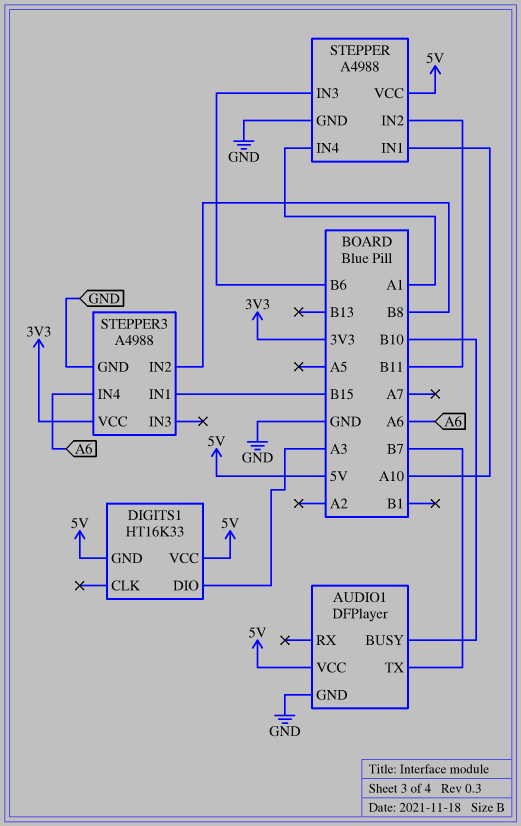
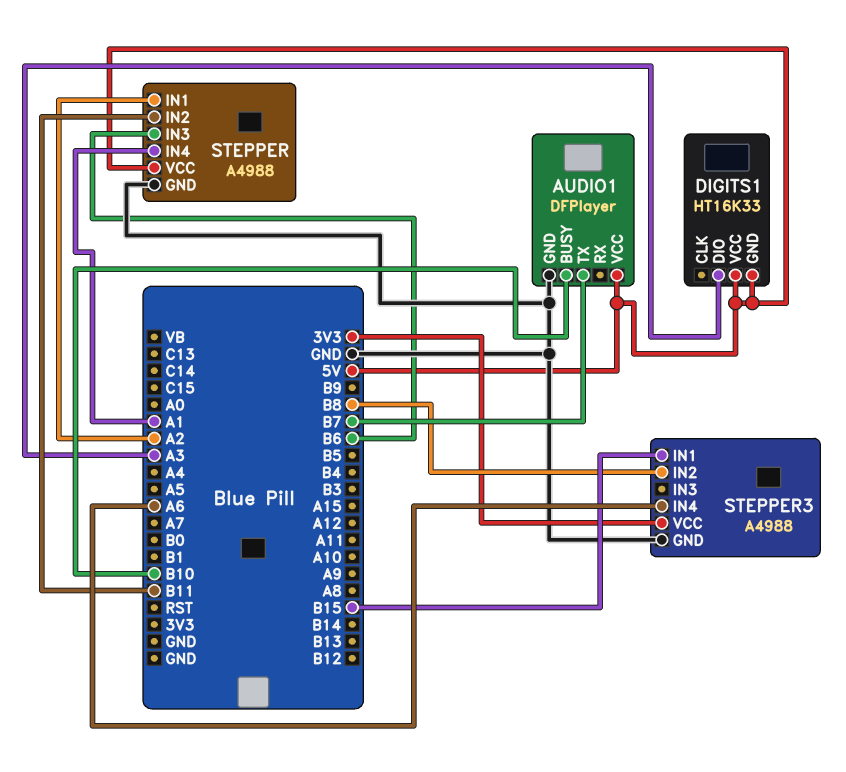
STEPPER pin IN1: A10 -> A2

